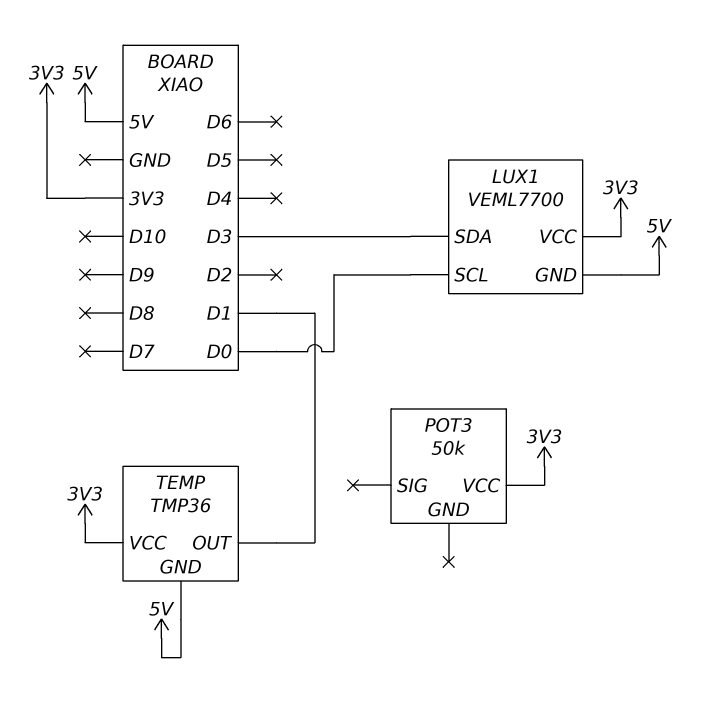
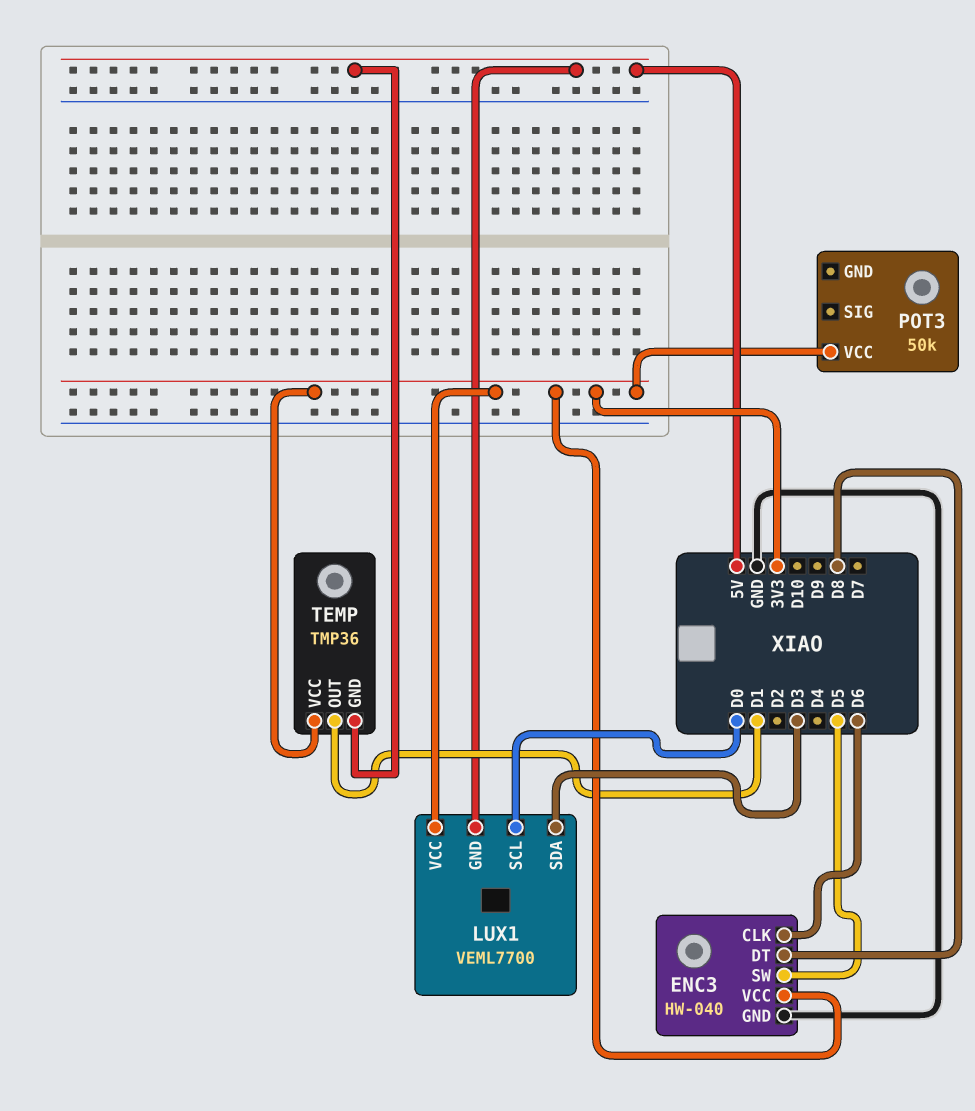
ENC3: none -> HW-040
ENC3 pin CLK: none -> D6
ENC3 pin DT: none -> D8
ENC3 pin GND: none -> GND
ENC3 pin SW: none -> D5
ENC3 pin VCC: none -> 3V3

